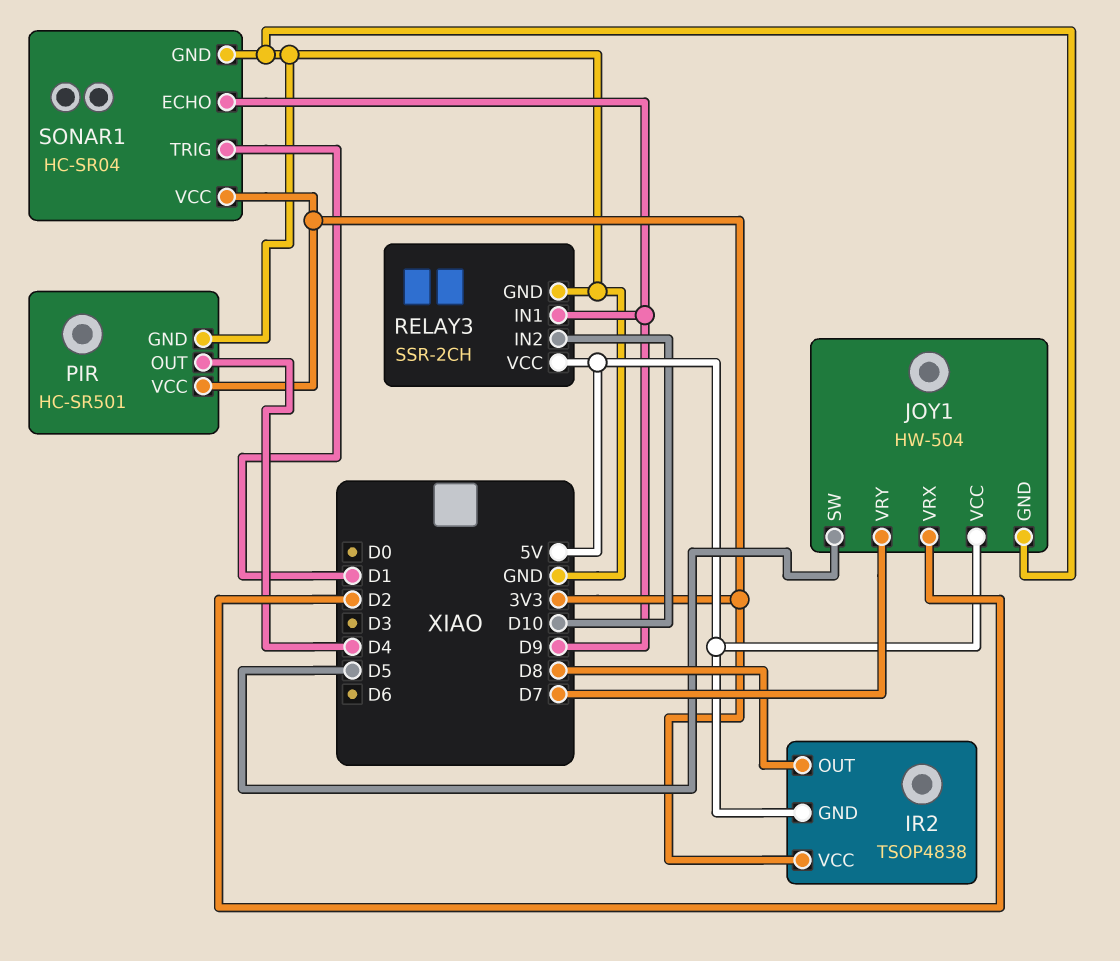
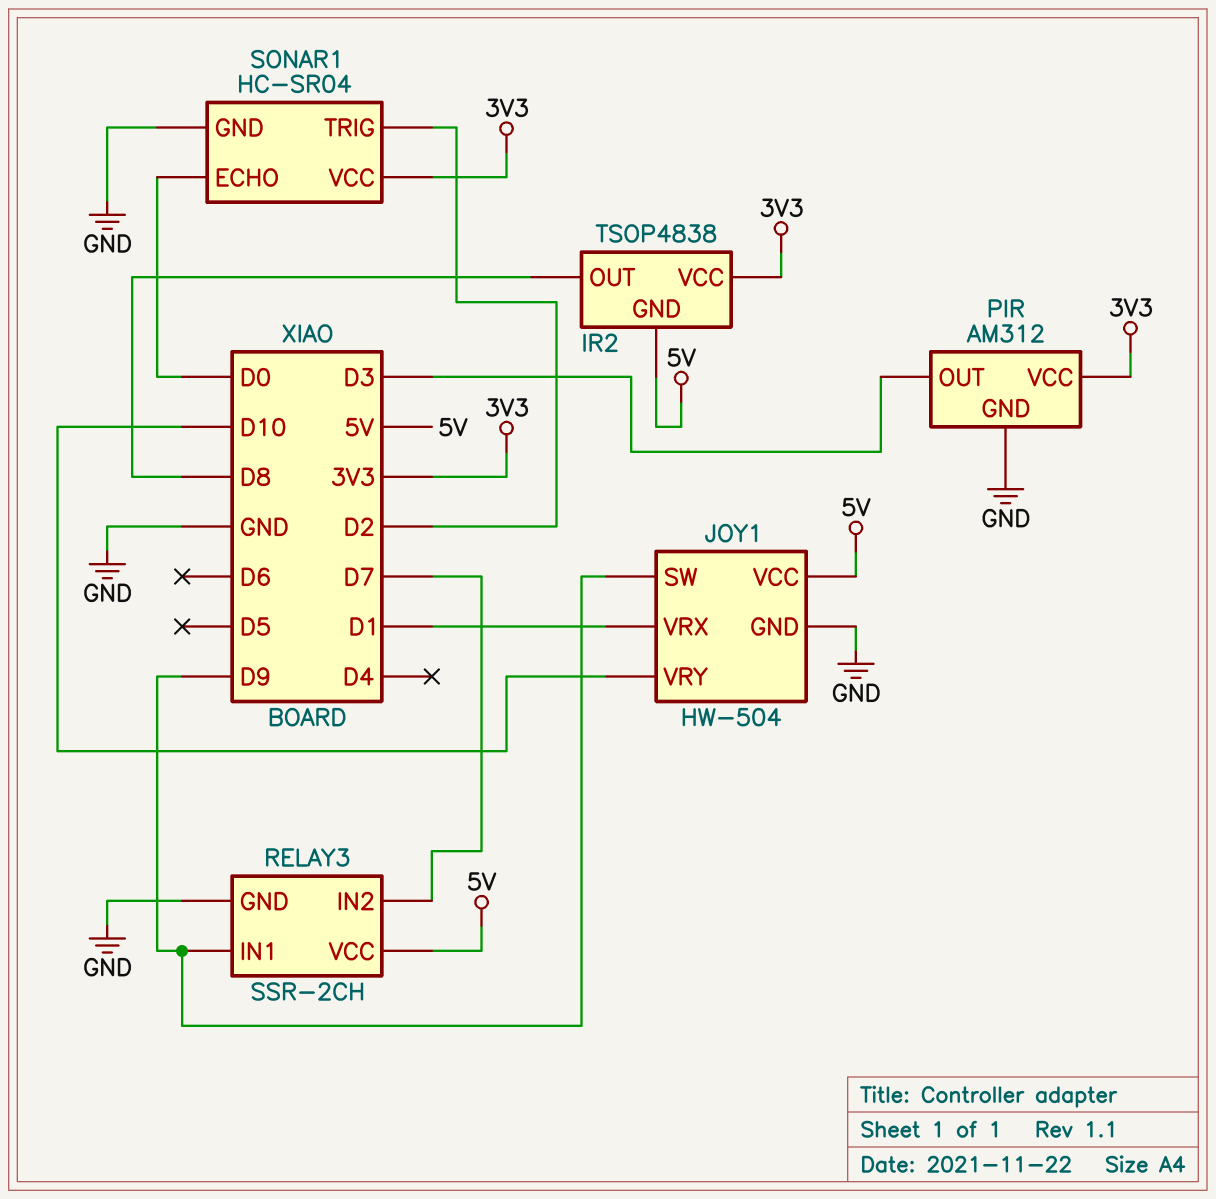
JOY1 pin SW: D5 -> D9
JOY1 pin VRX: D2 -> D1
JOY1 pin VRY: D7 -> D10
PIR: HC-SR501 -> AM312
PIR pin OUT: D4 -> D3
RELAY3 pin IN2: D10 -> D7
SONAR1 pin ECHO: D9 -> D0
SONAR1 pin TRIG: D1 -> D2

